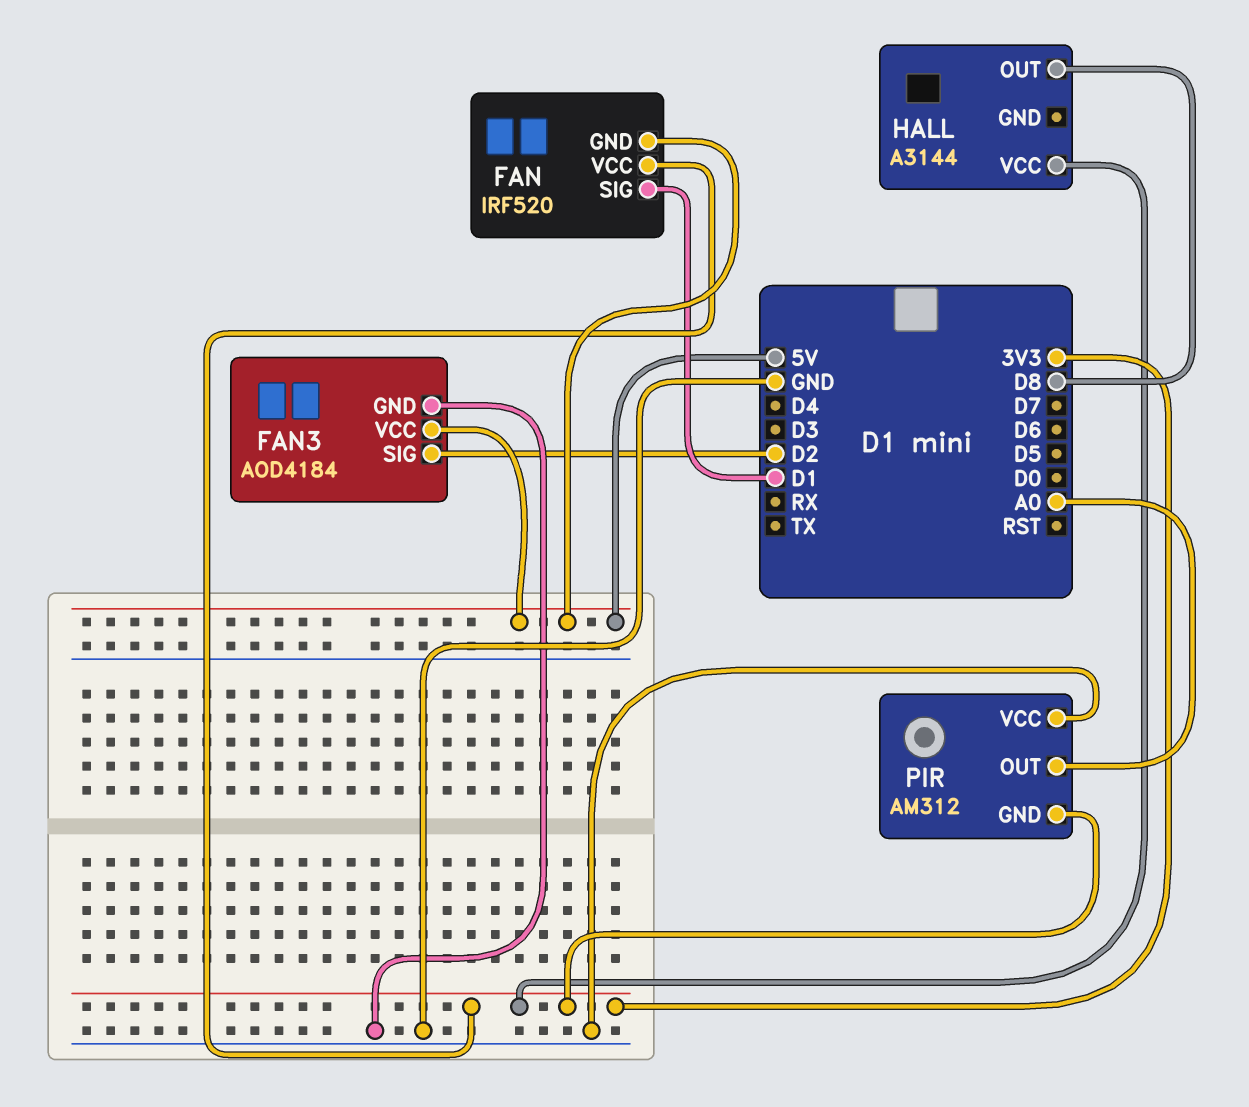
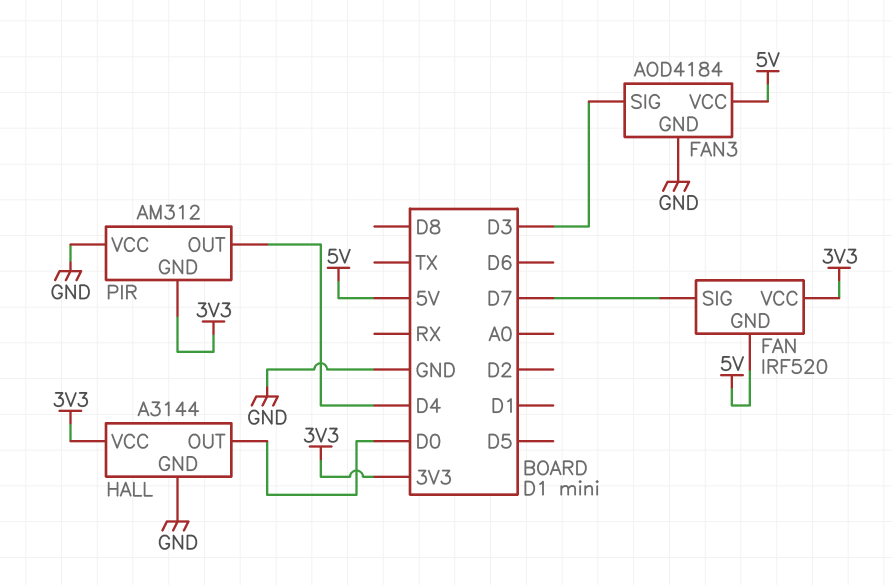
FAN pin SIG: D1 -> D7
FAN3 pin SIG: D2 -> D3
HALL pin GND: none -> GND
HALL pin OUT: D8 -> D0
PIR pin OUT: A0 -> D4

